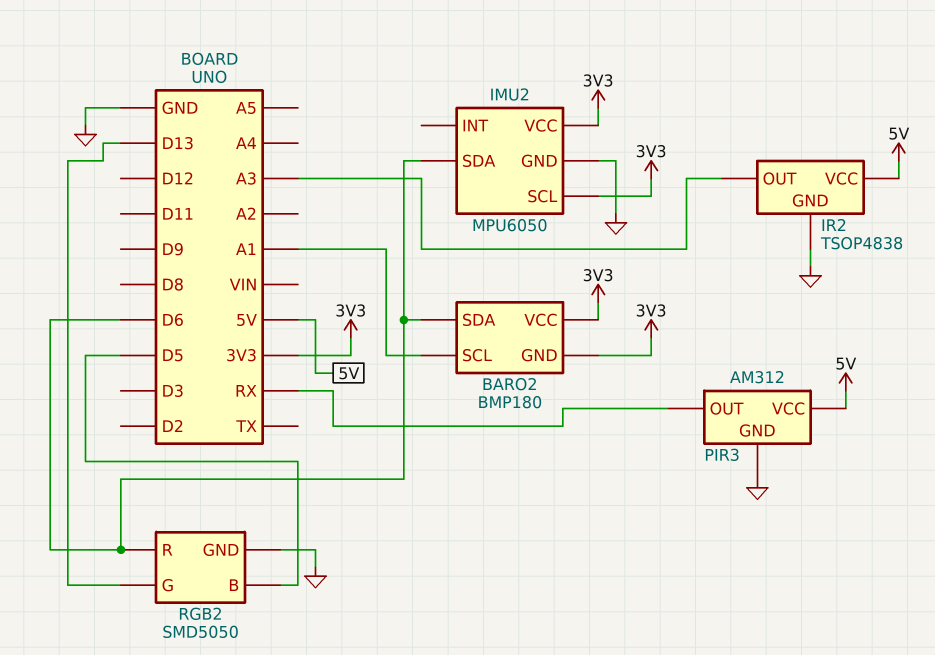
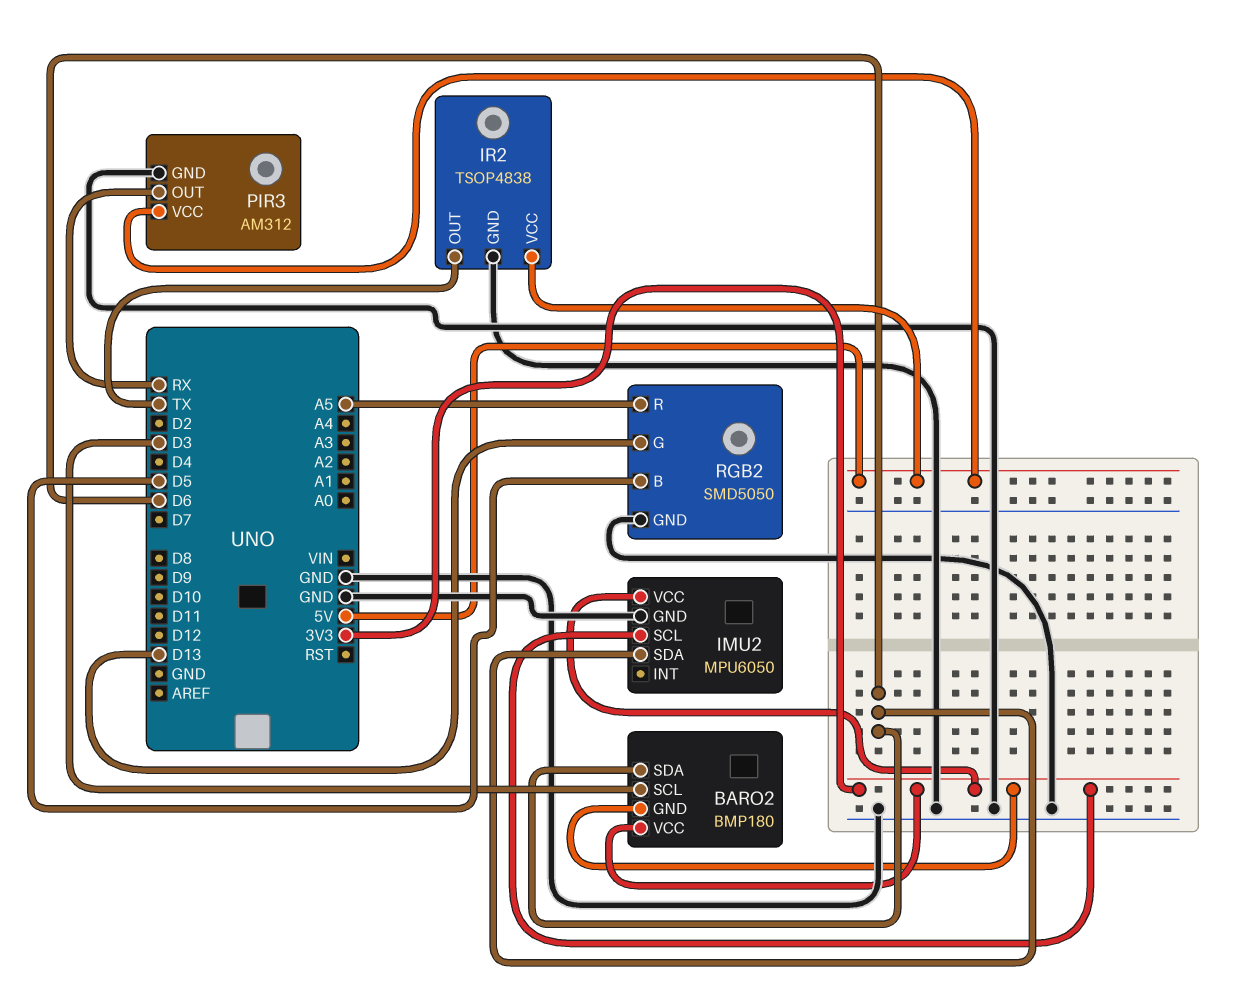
BARO2 pin SCL: A1 -> D3
IR2 pin OUT: A3 -> TX
RGB2 pin R: D6 -> A5

